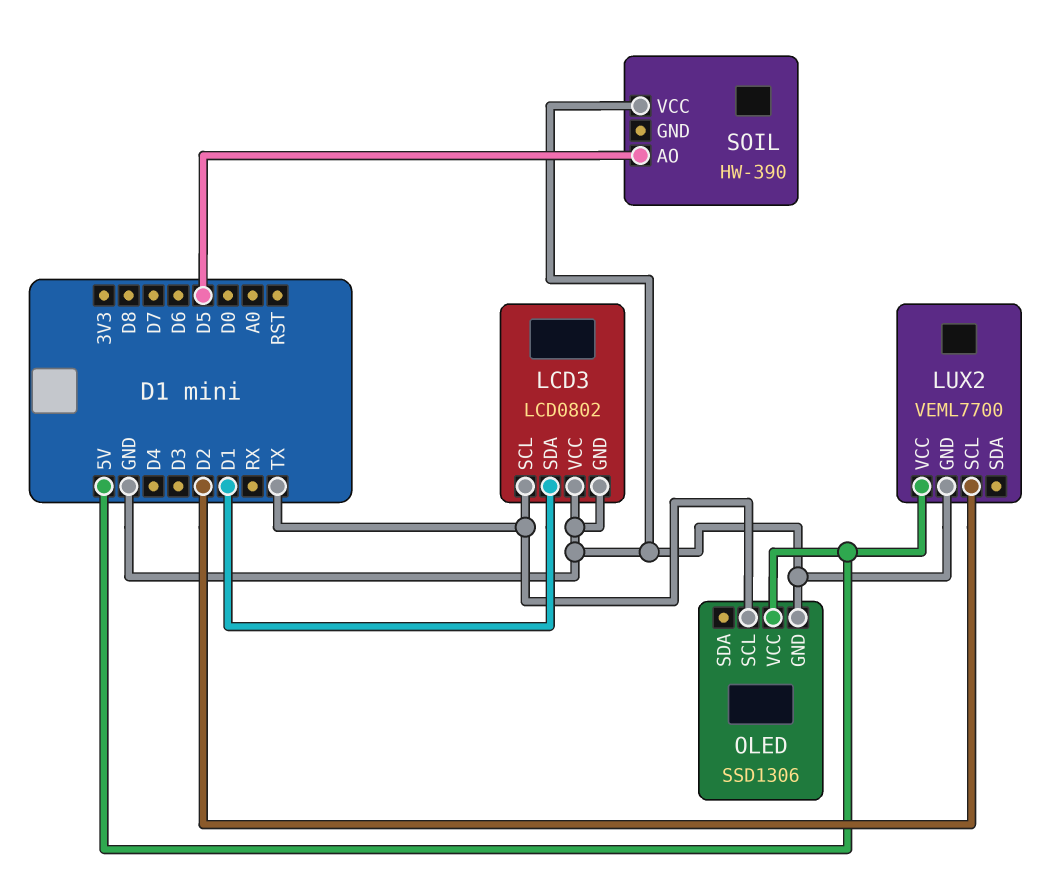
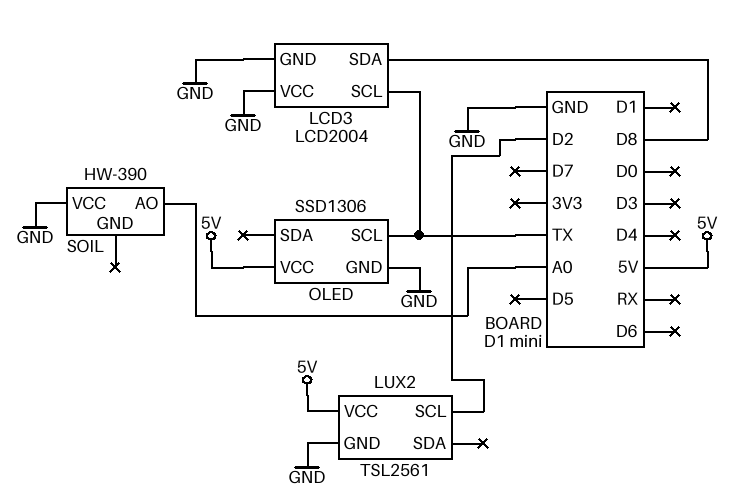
LCD3: LCD0802 -> LCD2004
LCD3 pin SDA: D1 -> D8
LUX2: VEML7700 -> TSL2561
SOIL pin AO: D5 -> A0

